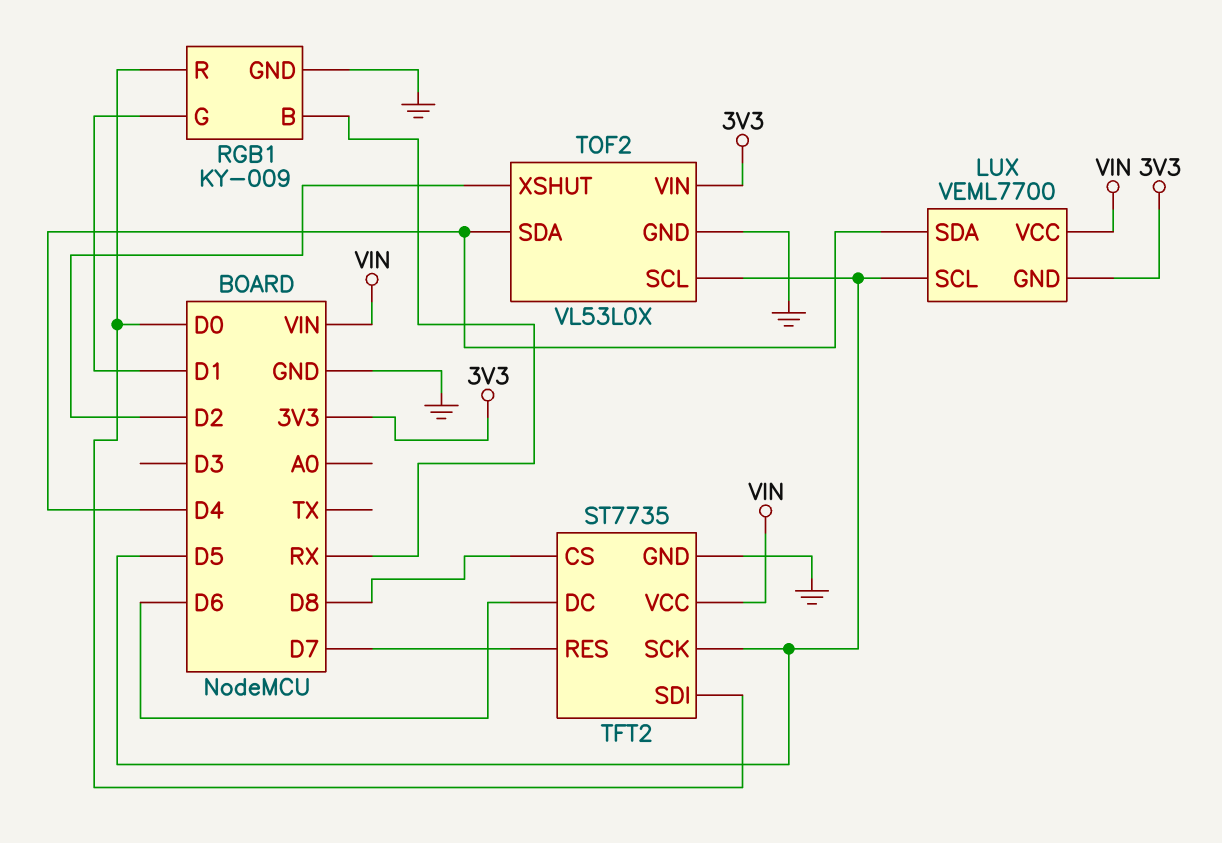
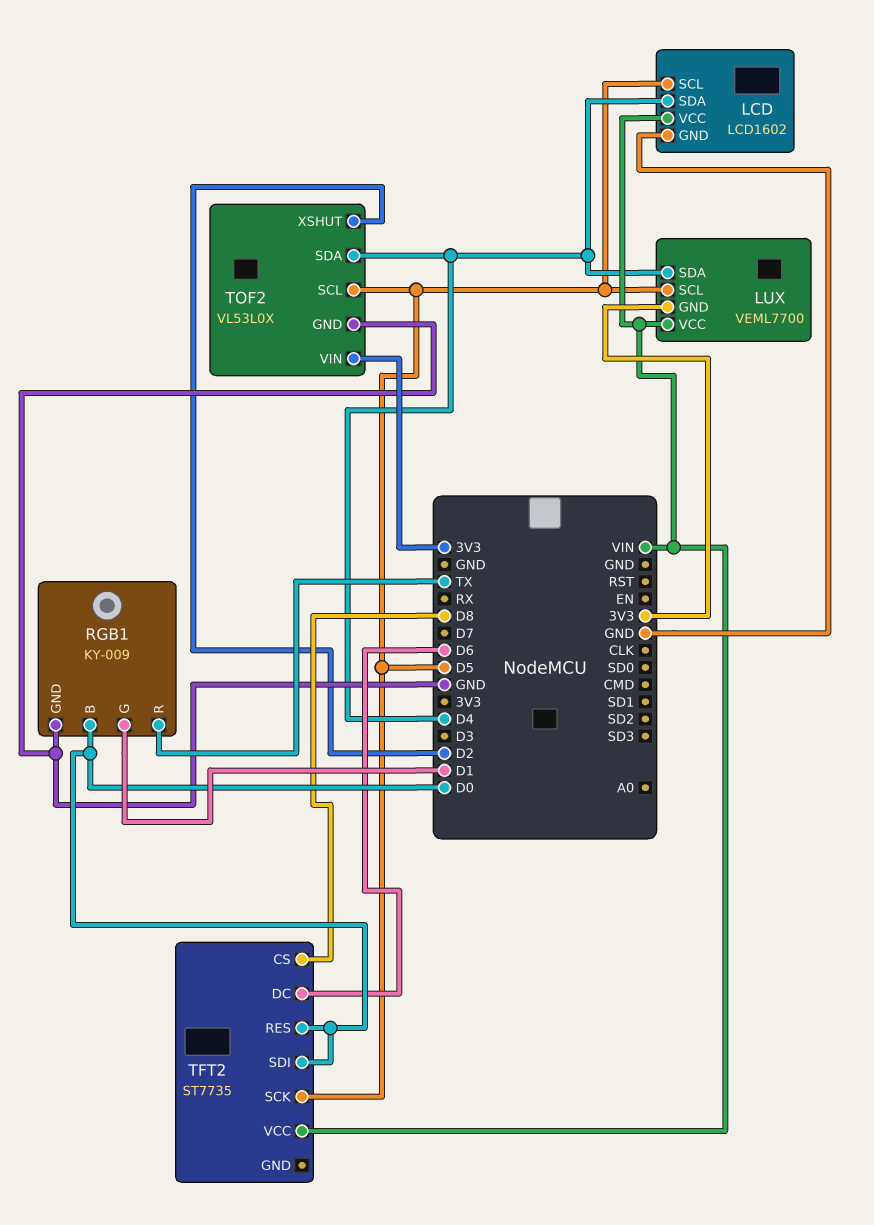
LCD: none -> LCD1602
LCD pin GND: none -> GND
LCD pin SCL: none -> D5
LCD pin SDA: none -> D4
LCD pin VCC: none -> VIN
RGB1 pin B: RX -> D0
RGB1 pin R: D0 -> TX
TFT2 pin GND: GND -> none
TFT2 pin RES: D7 -> D0

